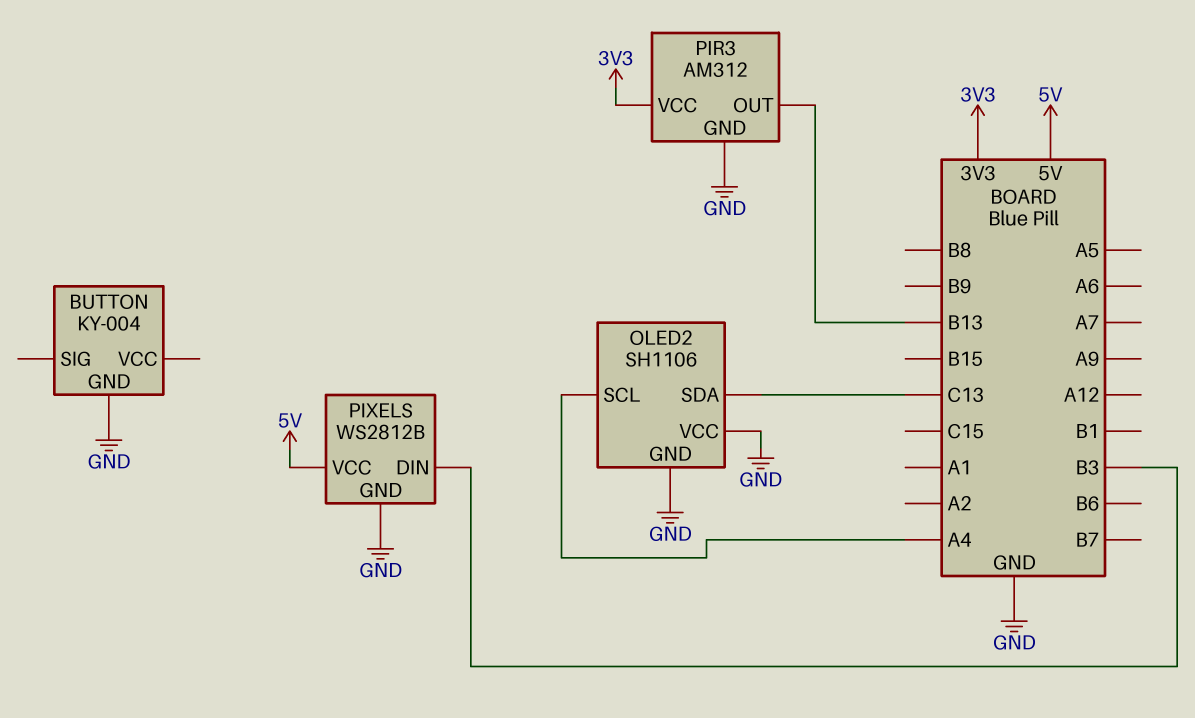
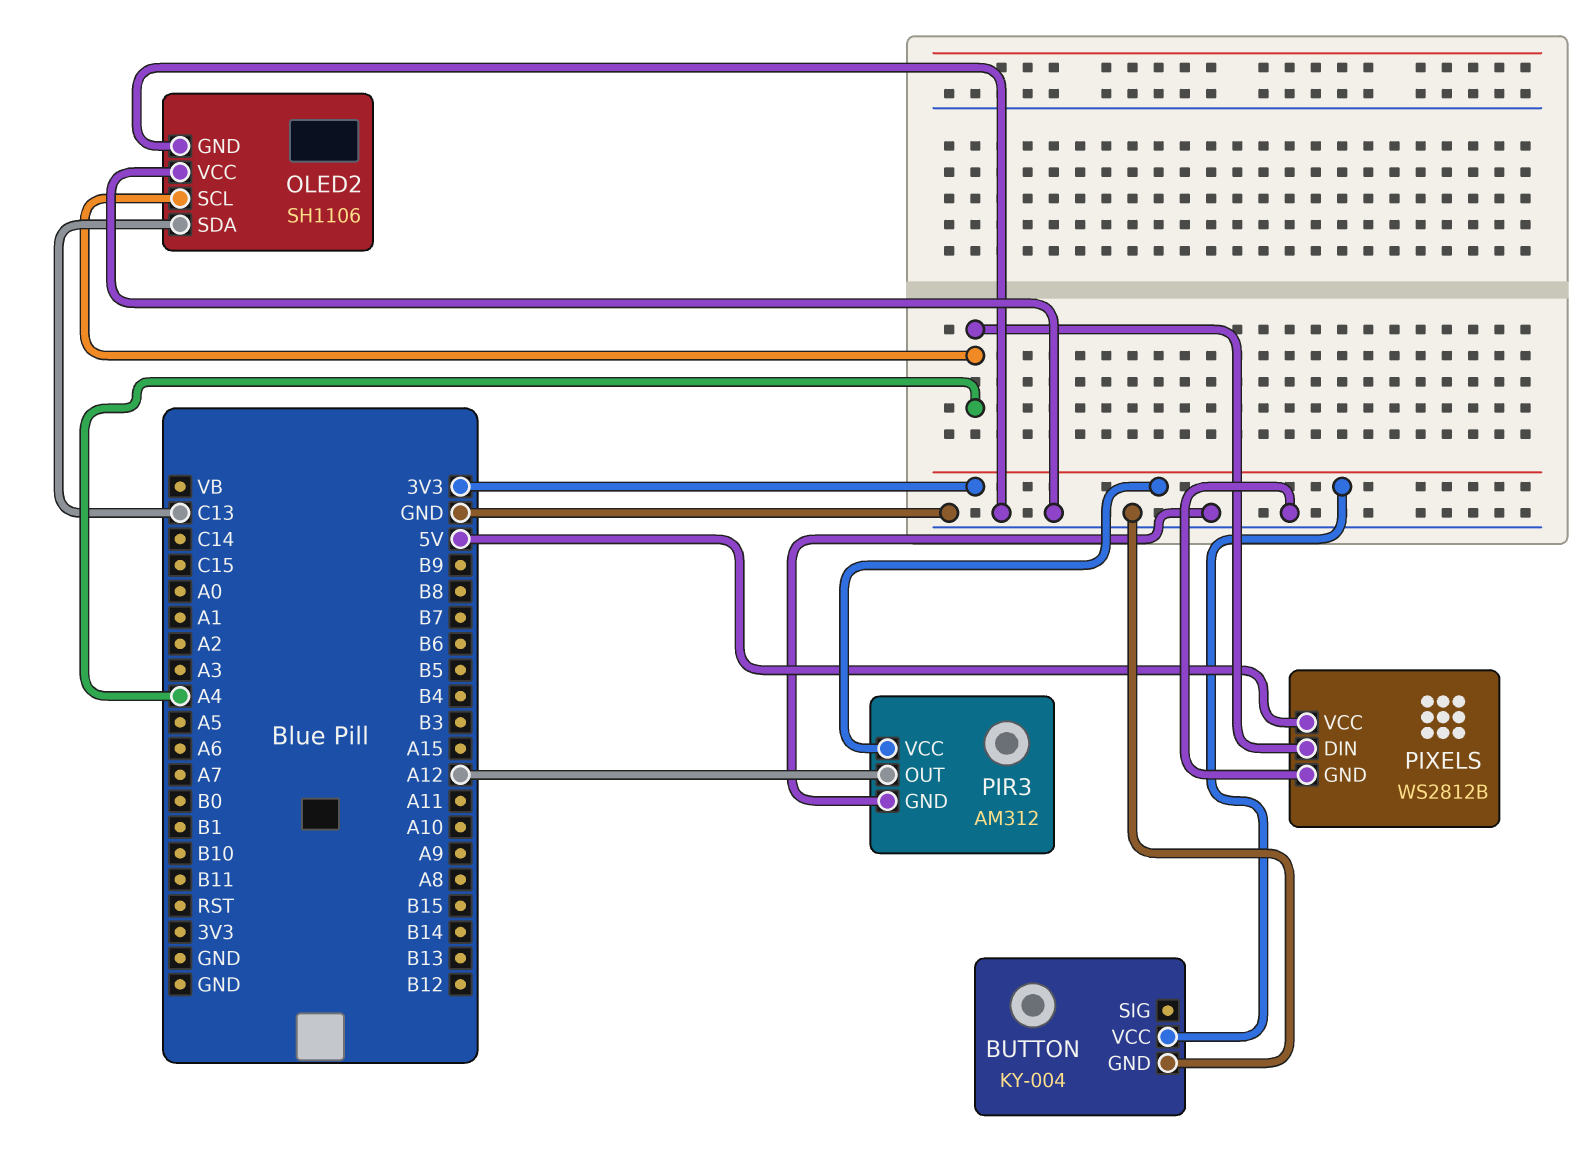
BUTTON pin VCC: none -> 3V3
PIR3 pin OUT: B13 -> A12
PIXELS pin DIN: B3 -> A4

